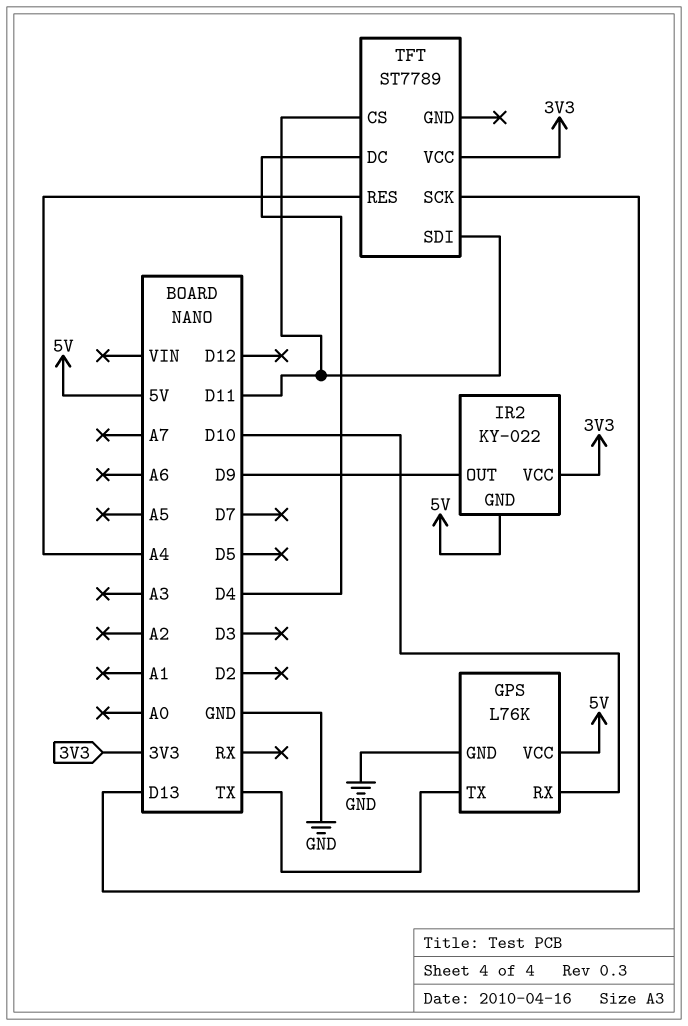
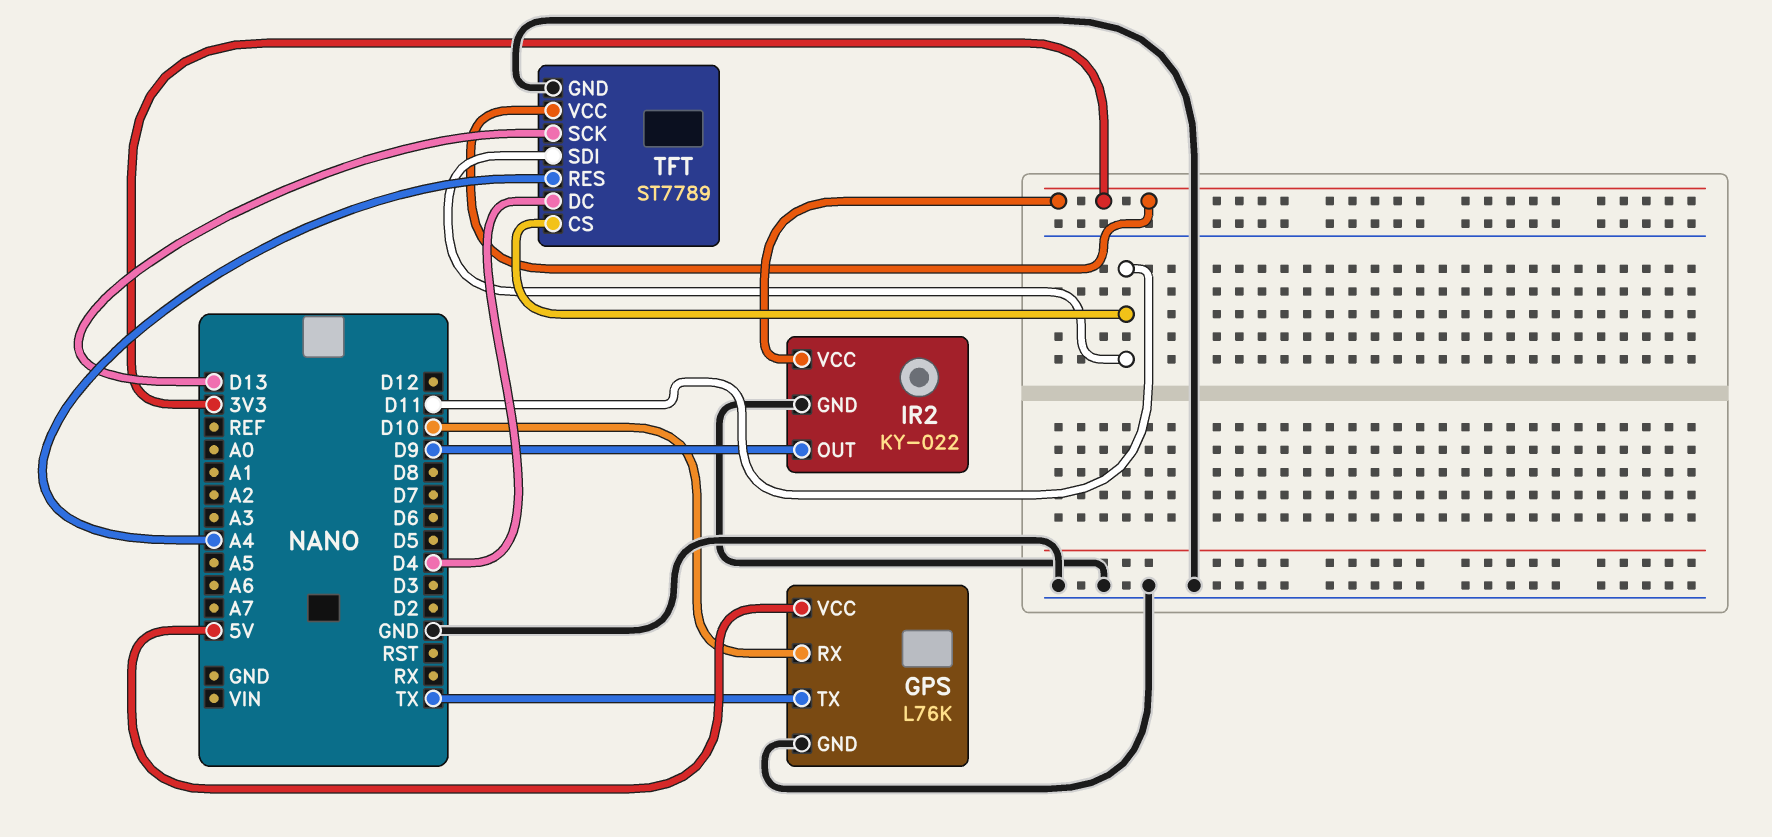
IR2 pin GND: 5V -> GND
TFT pin GND: none -> GND

